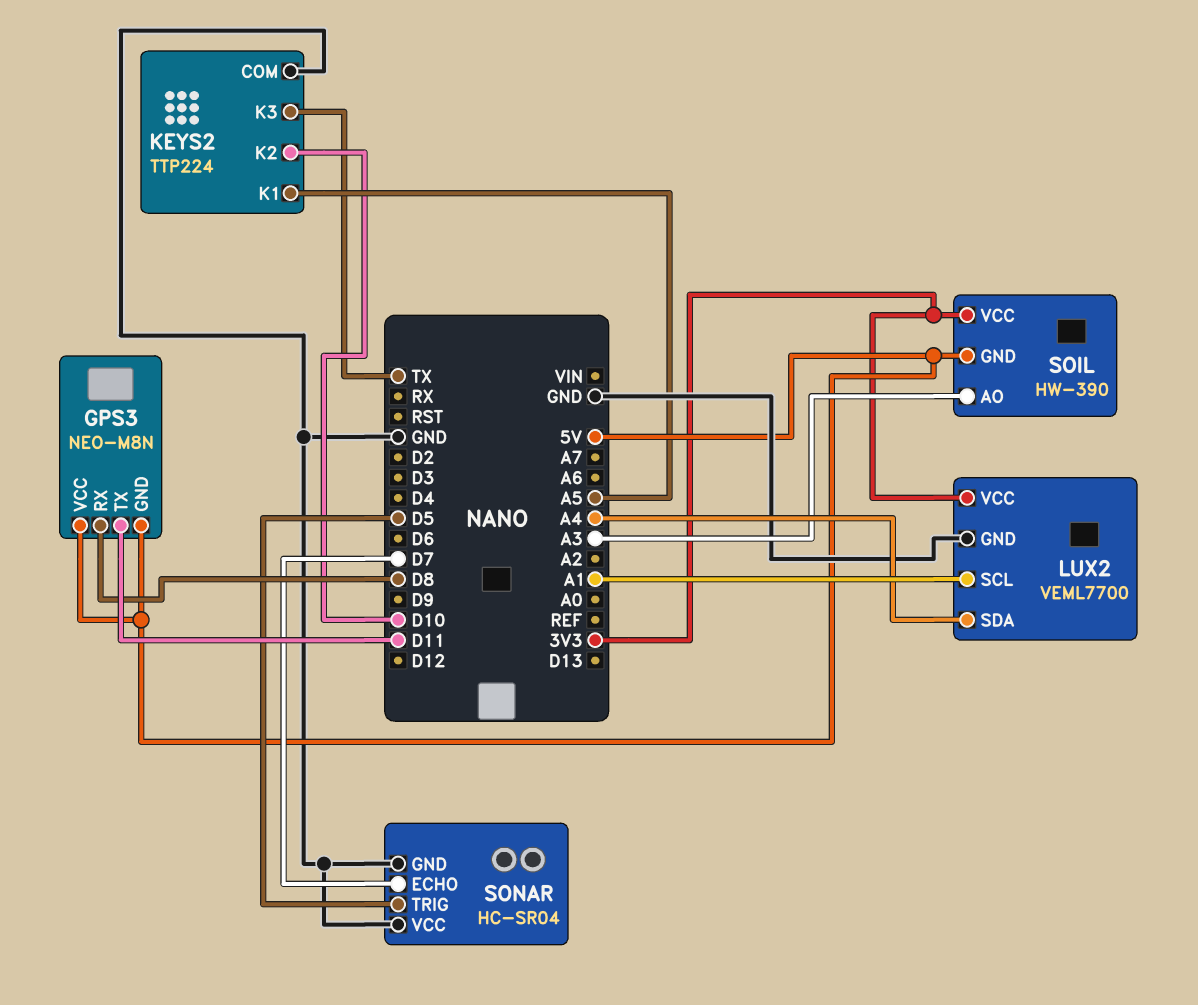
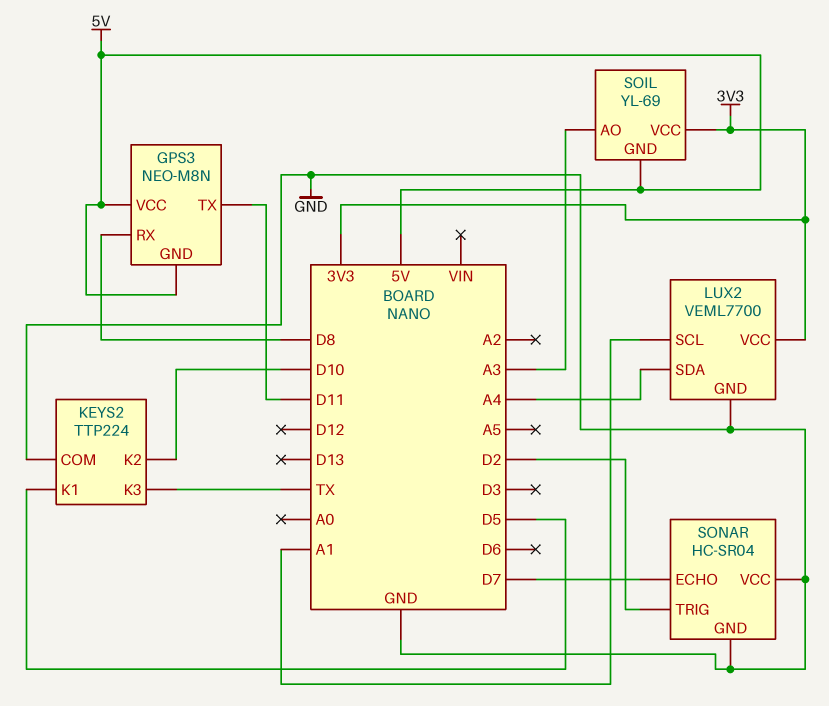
KEYS2 pin K1: A5 -> D5
SOIL: HW-390 -> YL-69
SONAR pin TRIG: D5 -> D2

